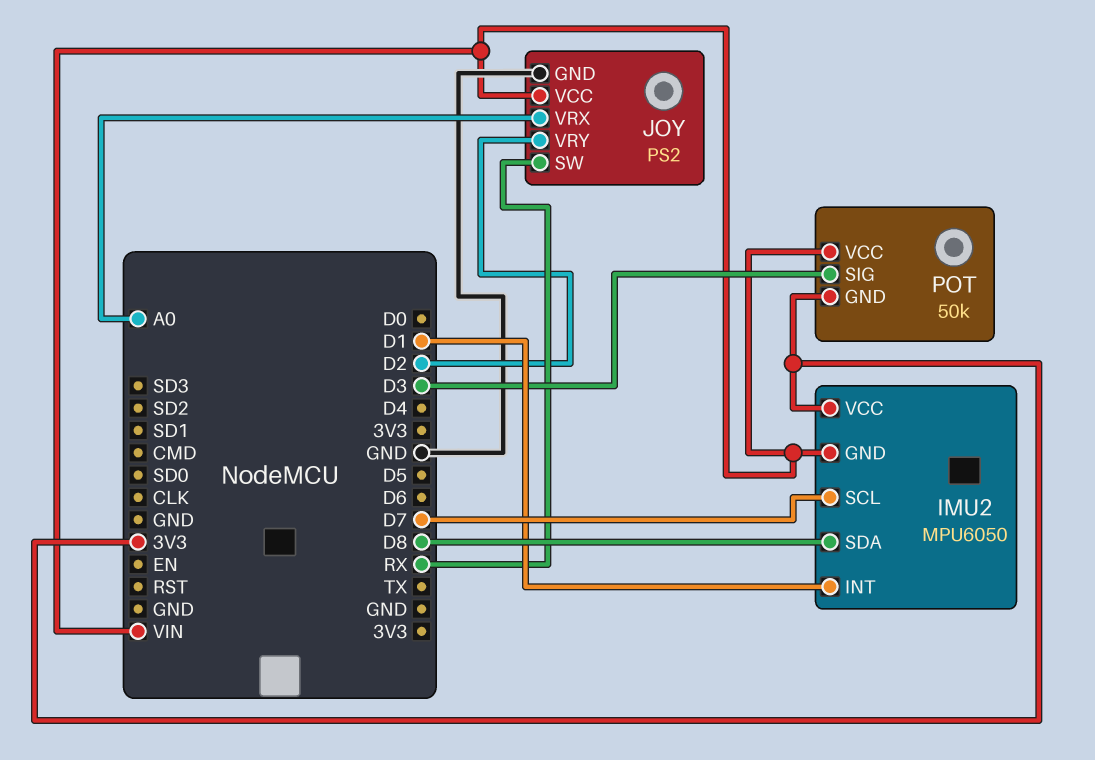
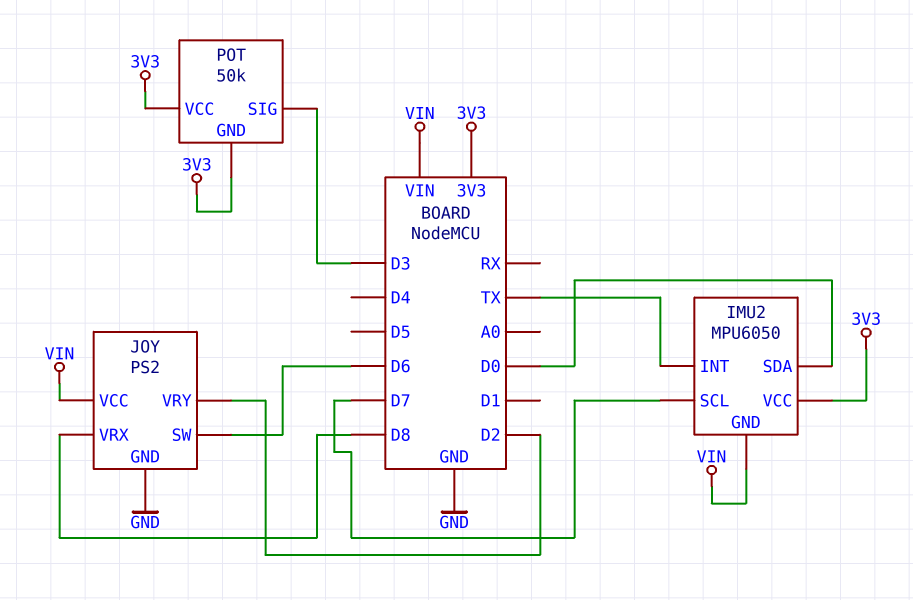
IMU2 pin INT: D1 -> TX
IMU2 pin SDA: D8 -> D0
JOY pin SW: RX -> D6
JOY pin VRX: A0 -> D8
POT pin VCC: VIN -> 3V3

